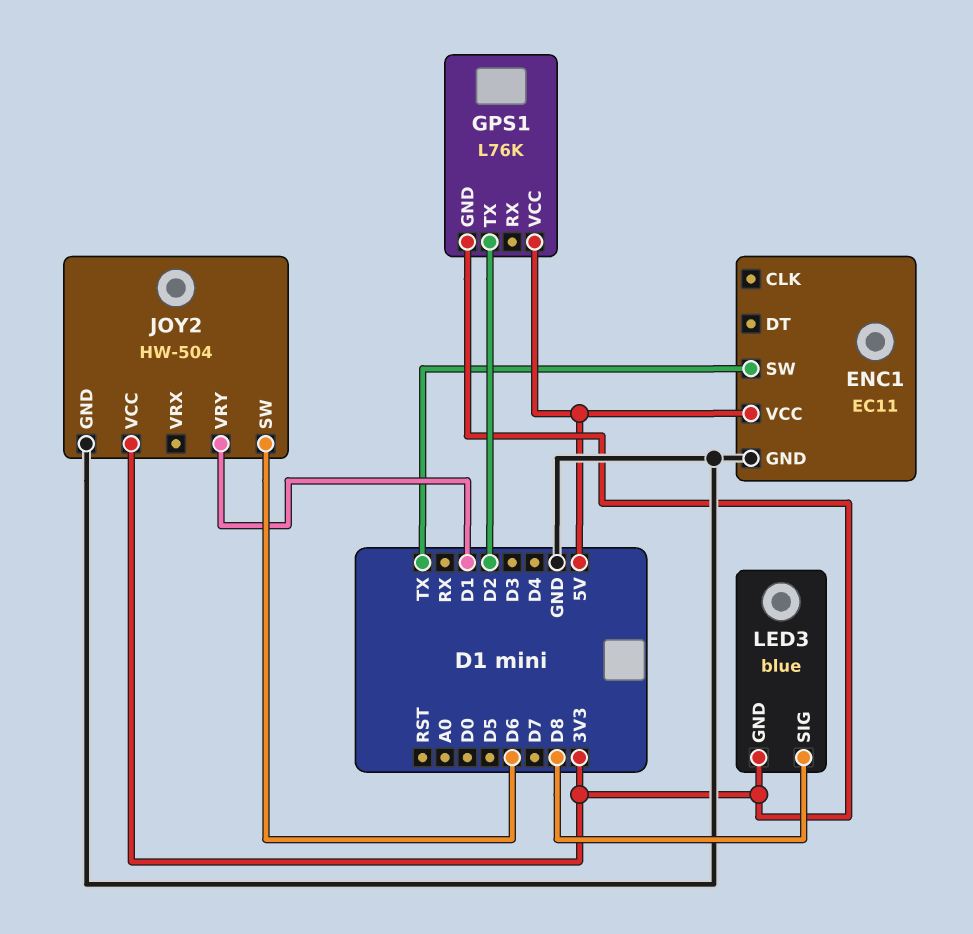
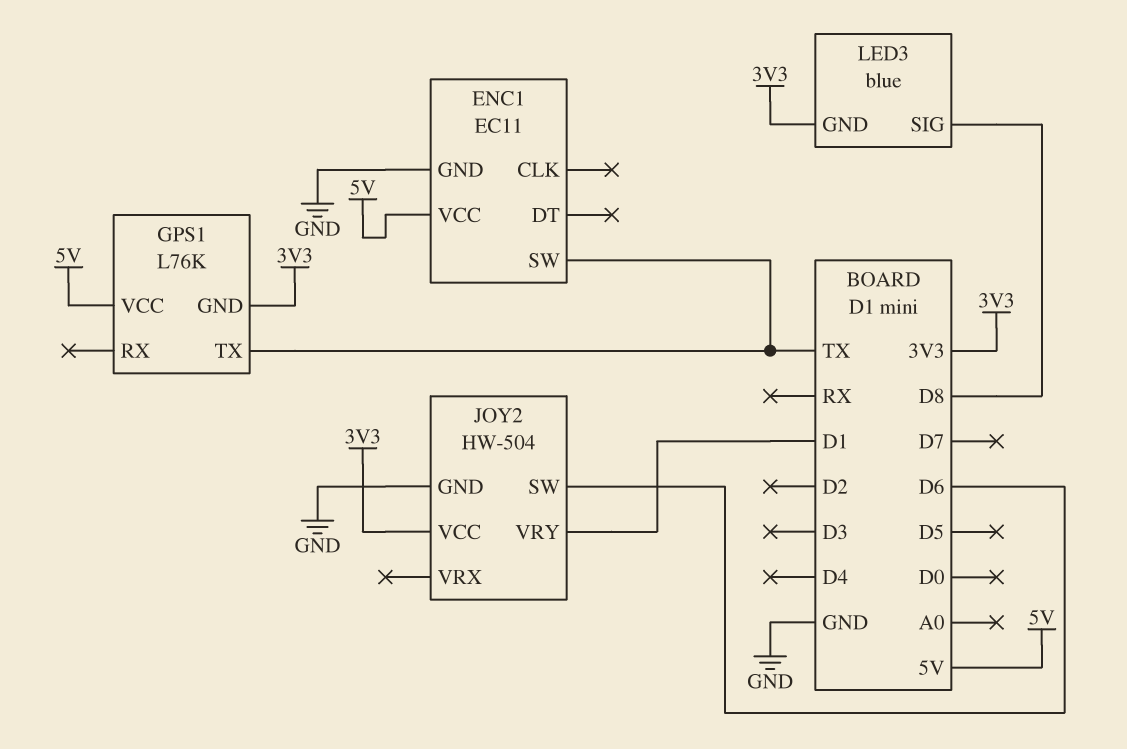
GPS1 pin TX: D2 -> TX

